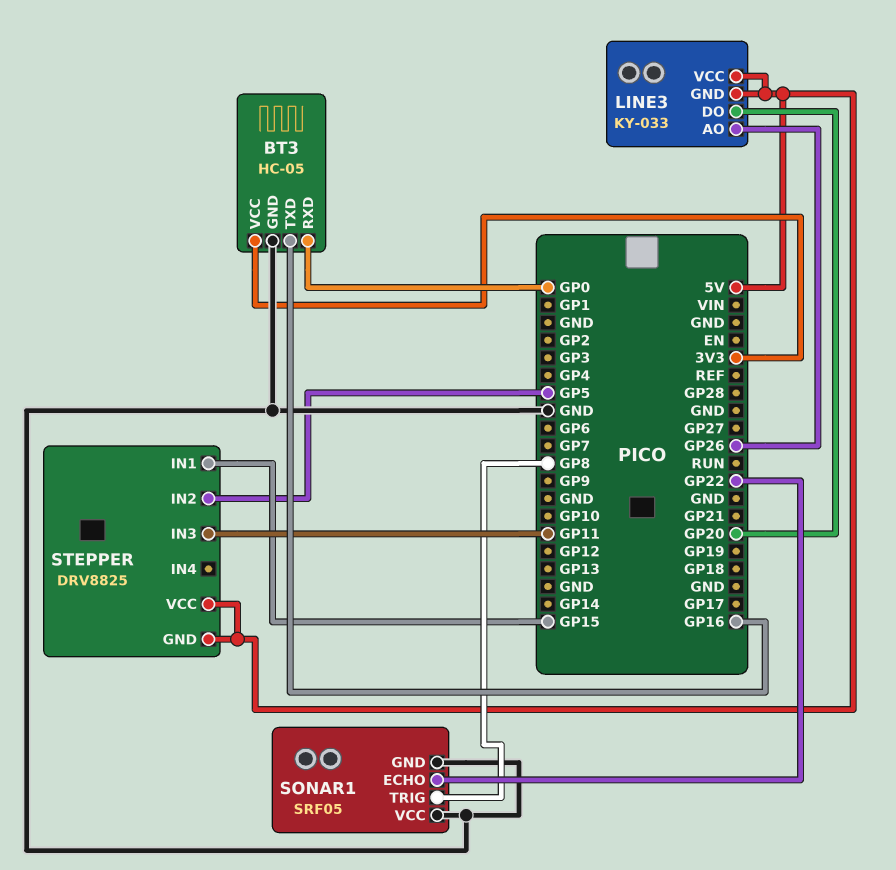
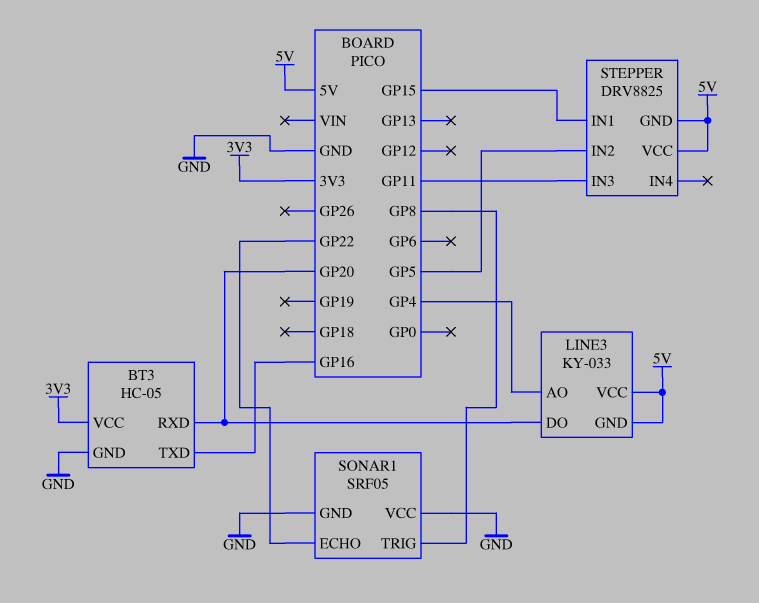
BT3 pin RXD: GP0 -> GP20
LINE3 pin AO: GP26 -> GP4

